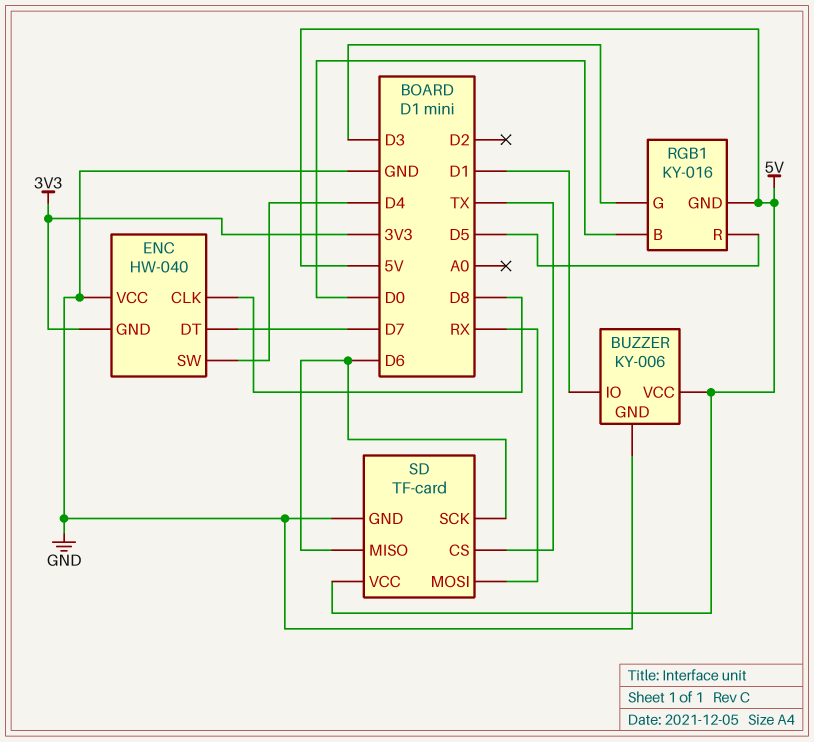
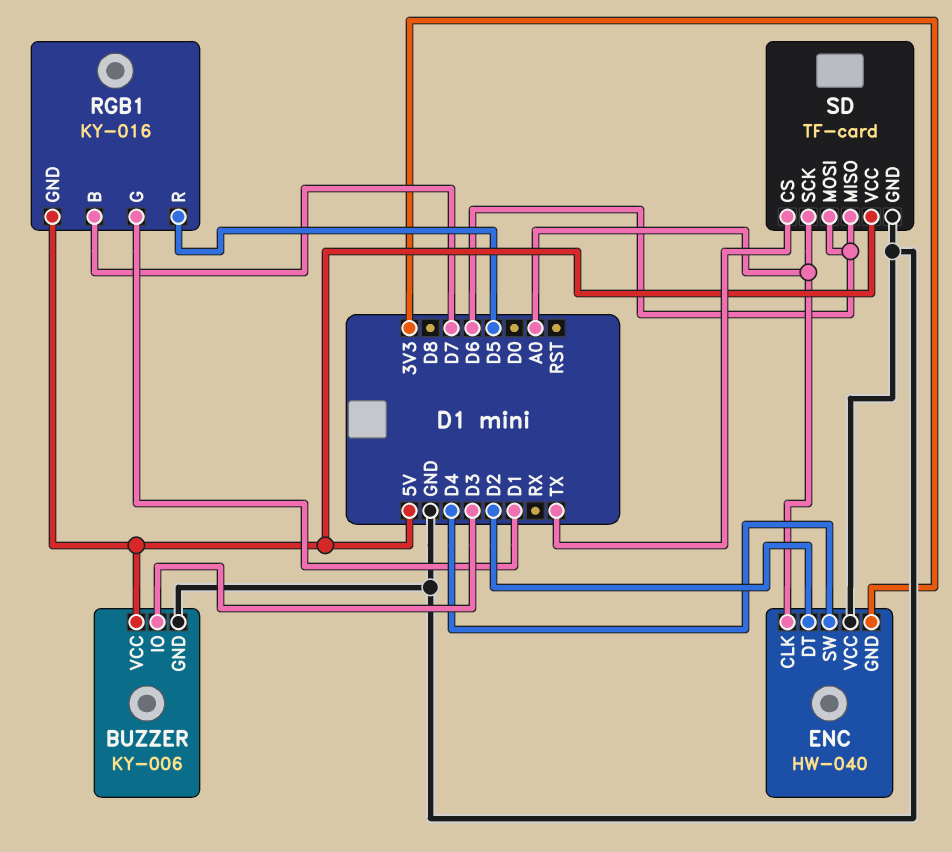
BUZZER pin IO: D1 -> D3
ENC pin CLK: D8 -> A0
ENC pin DT: D7 -> D2
RGB1 pin B: D0 -> D7
RGB1 pin G: D3 -> D1
SD pin MOSI: RX -> D6
SD pin SCK: D6 -> A0

